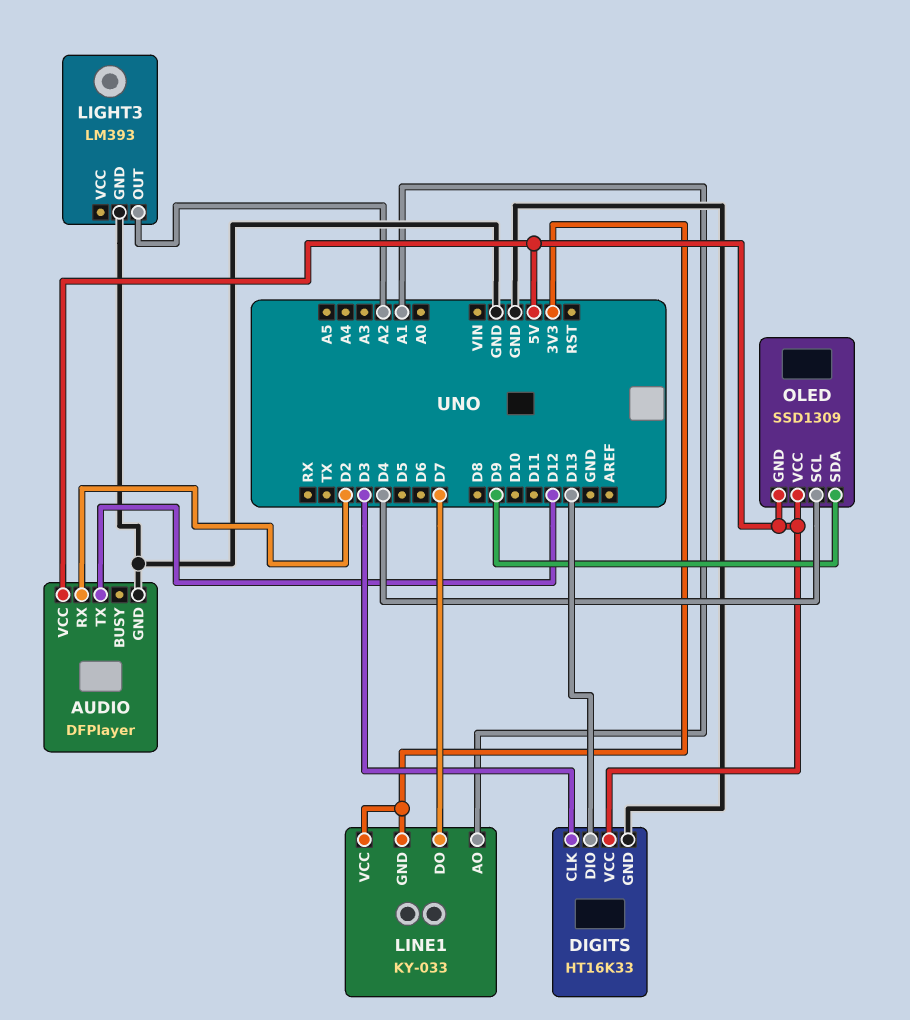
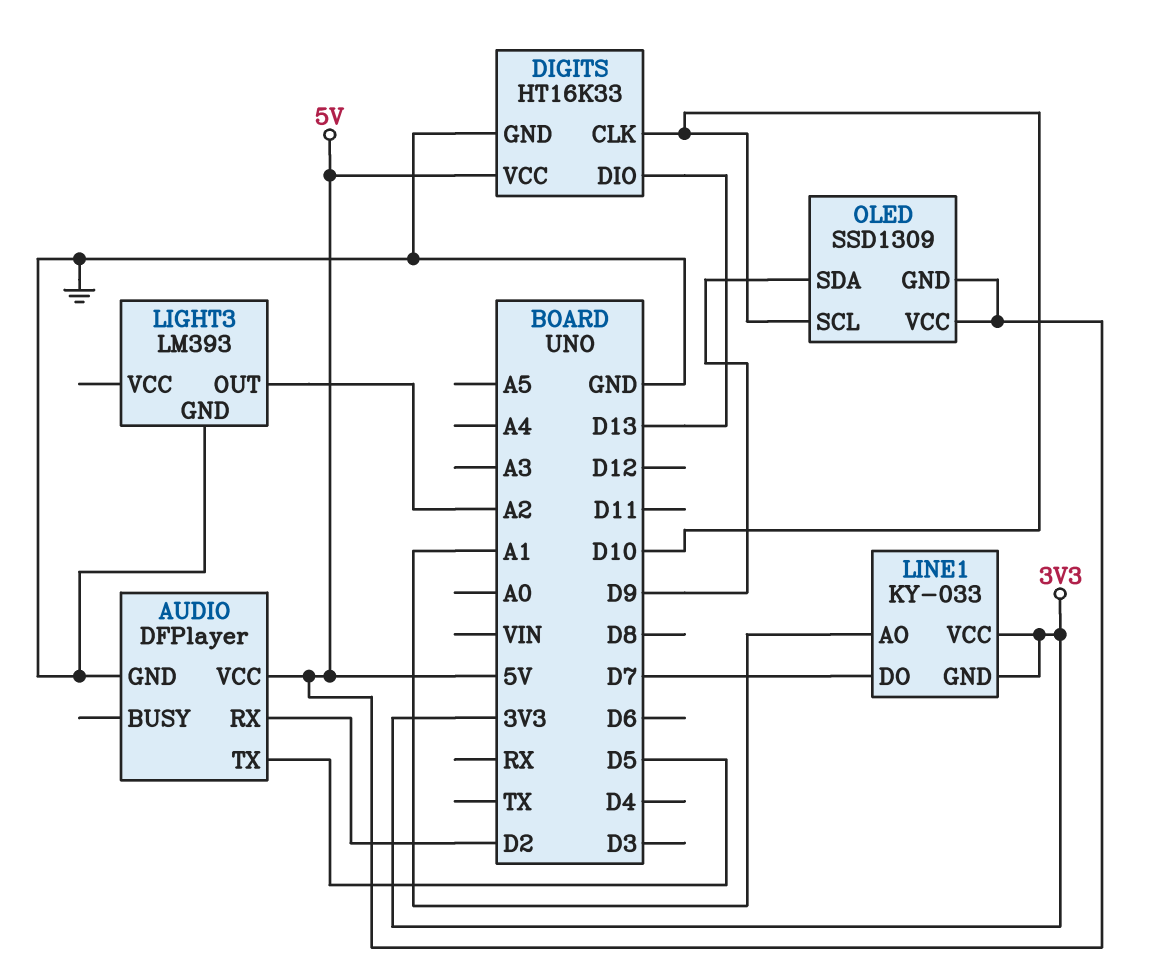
AUDIO pin TX: D12 -> D5
DIGITS pin CLK: D3 -> D10
OLED pin SCL: D4 -> D10

